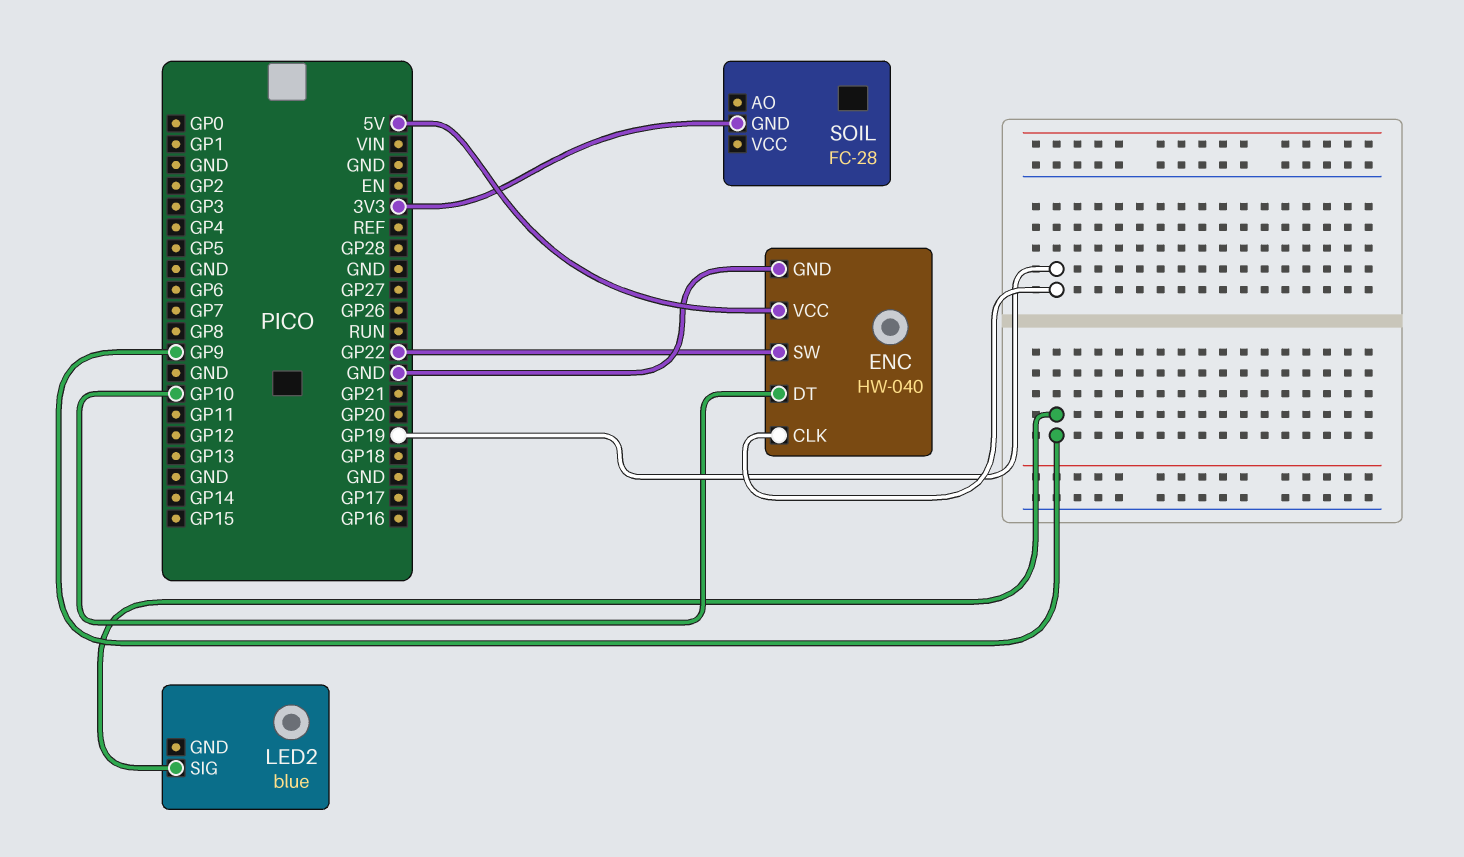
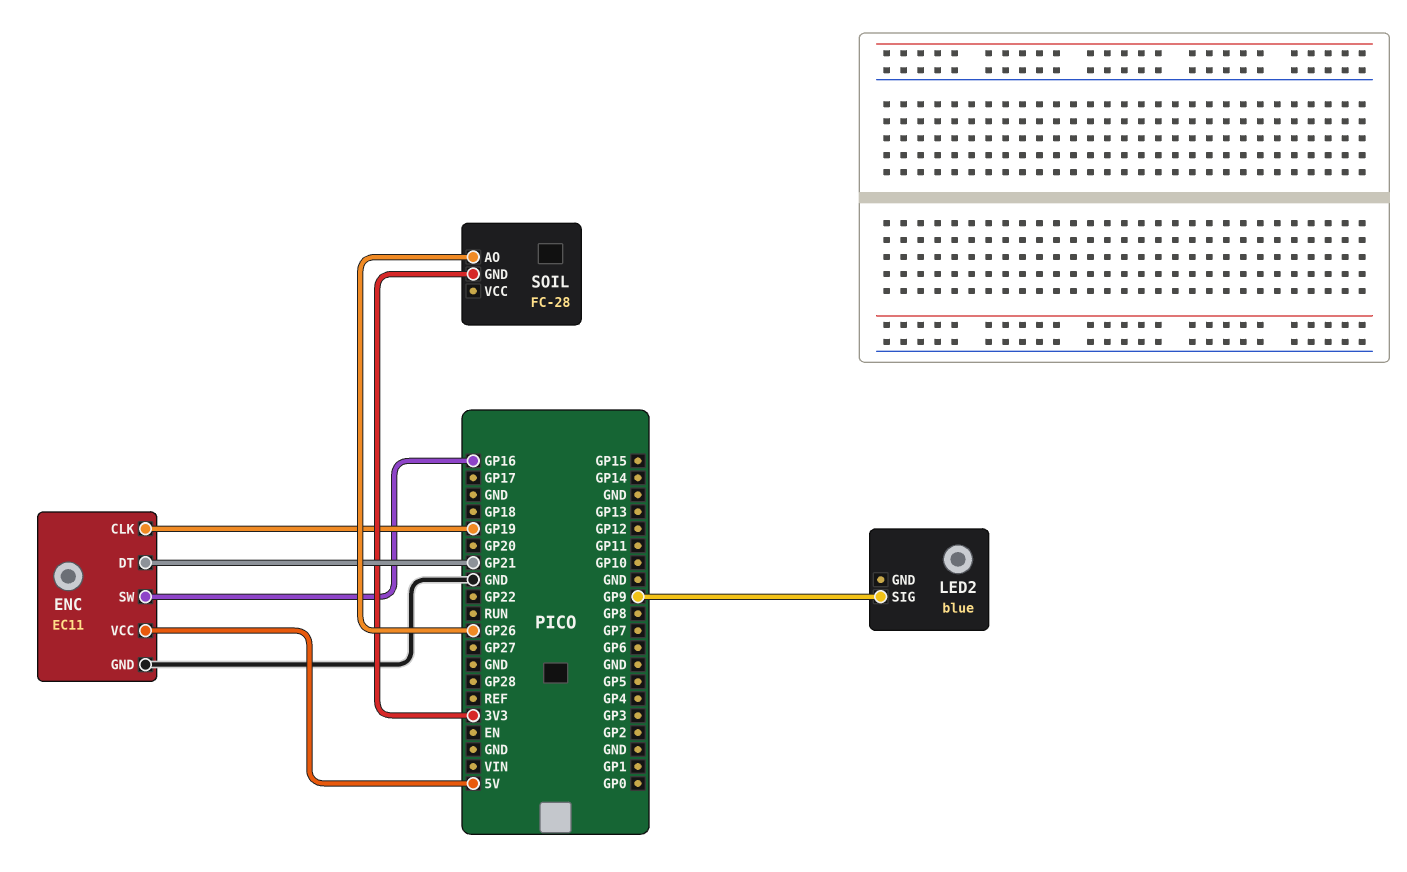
ENC: HW-040 -> EC11
ENC pin DT: GP10 -> GP21
ENC pin SW: GP22 -> GP16
SOIL pin AO: none -> GP26

